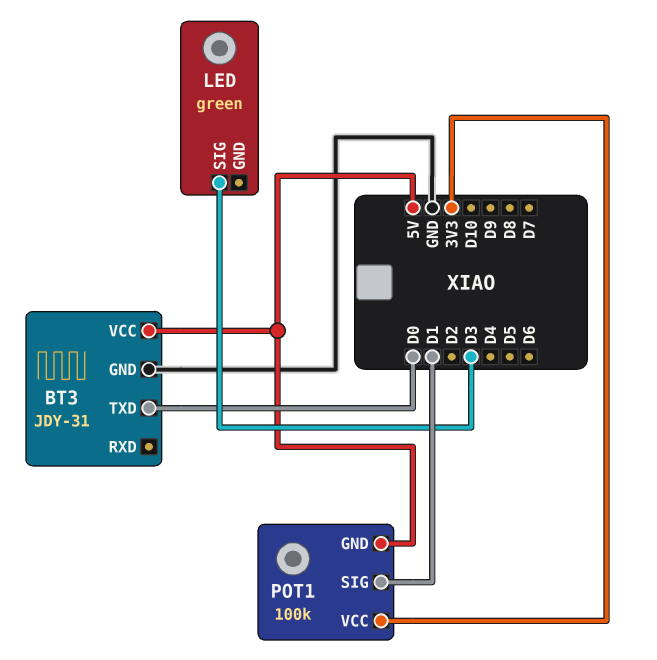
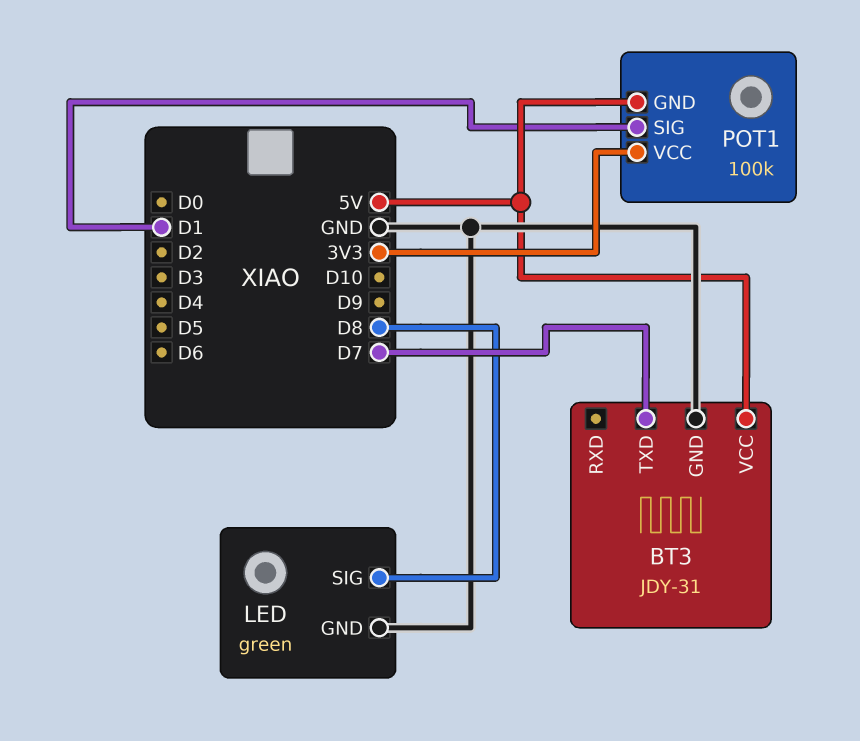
BT3 pin TXD: D0 -> D7
LED pin GND: none -> GND
LED pin SIG: D3 -> D8

